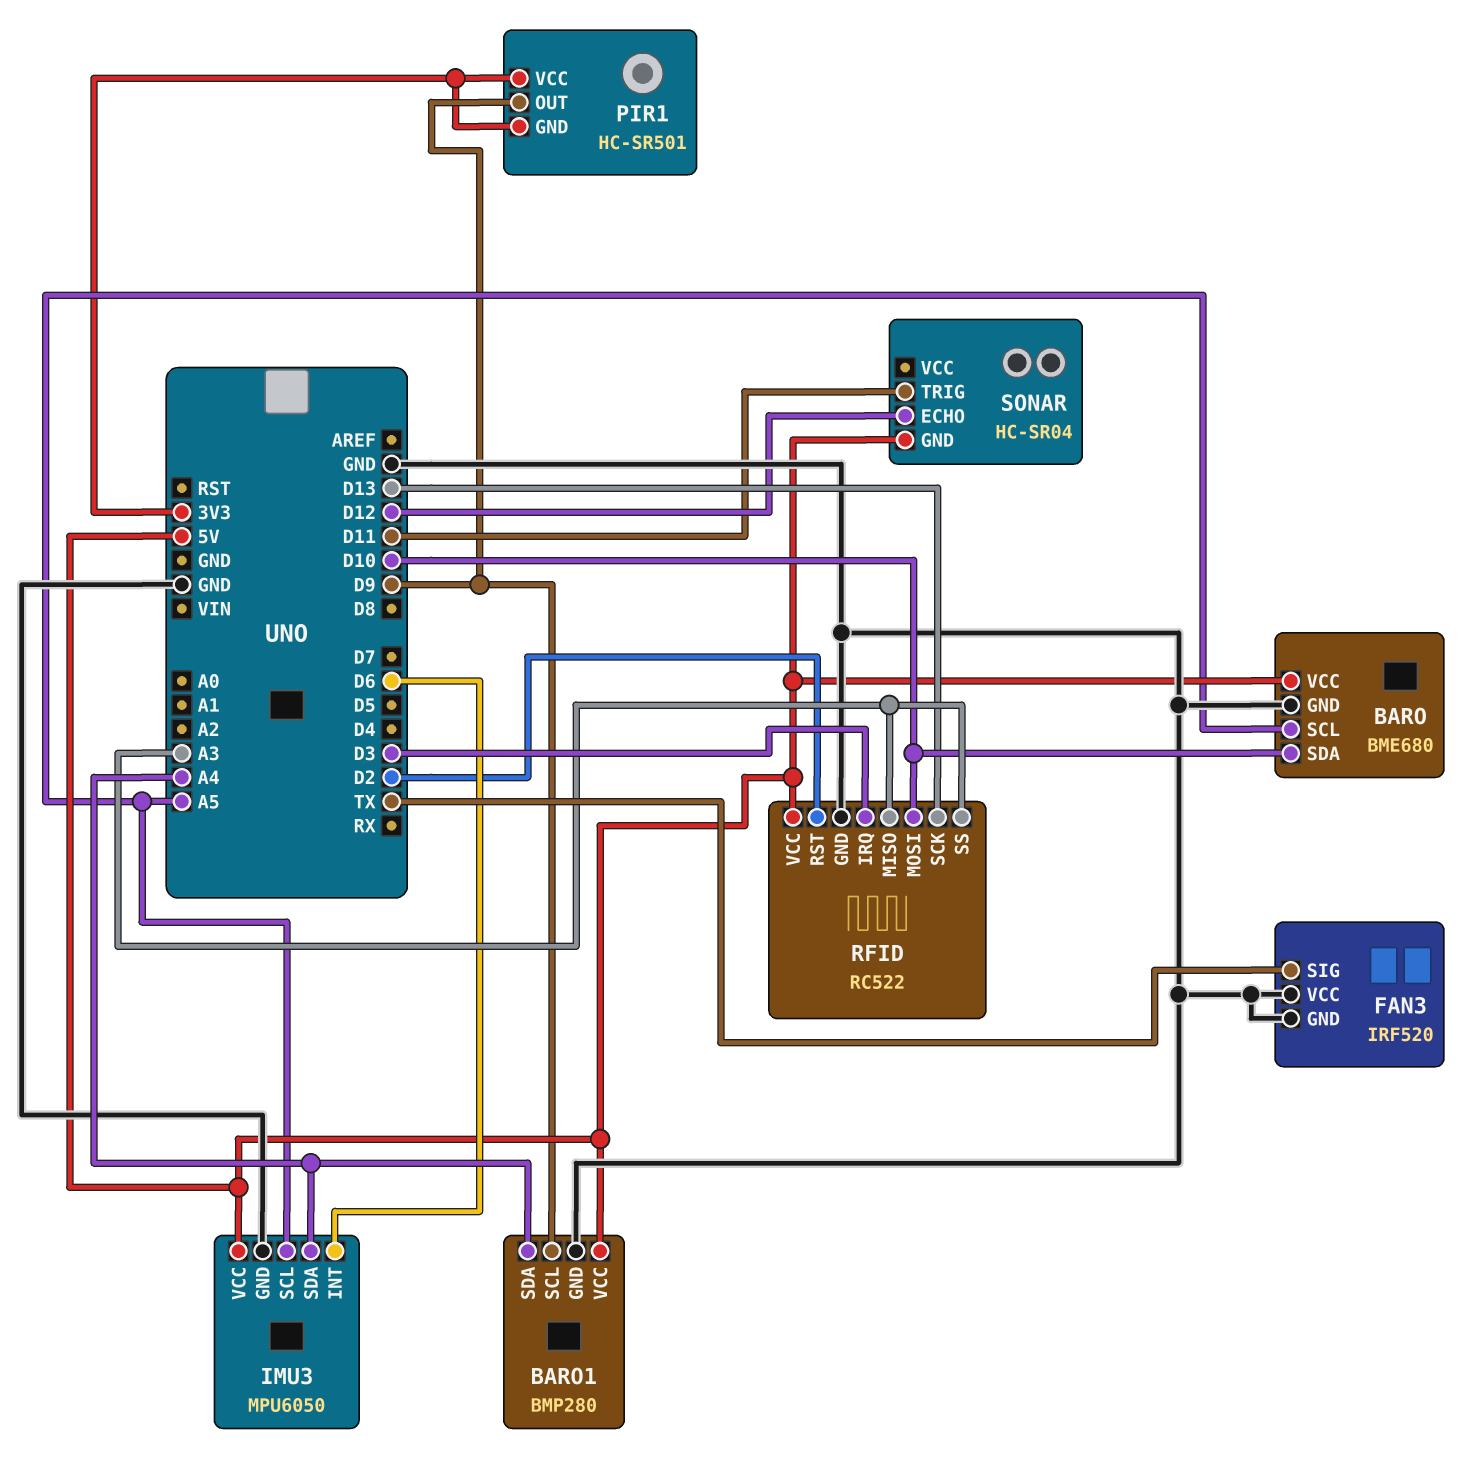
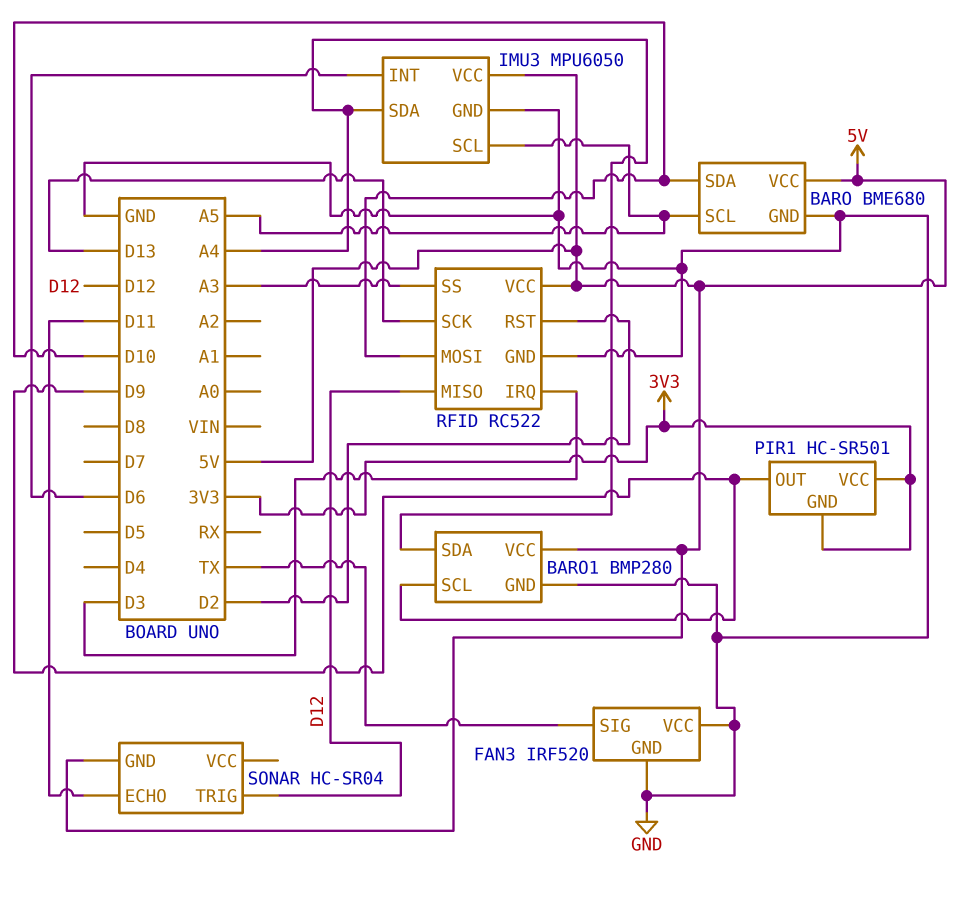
RFID pin MISO: A3 -> D12
SONAR pin ECHO: D12 -> D11
SONAR pin TRIG: D11 -> D12

